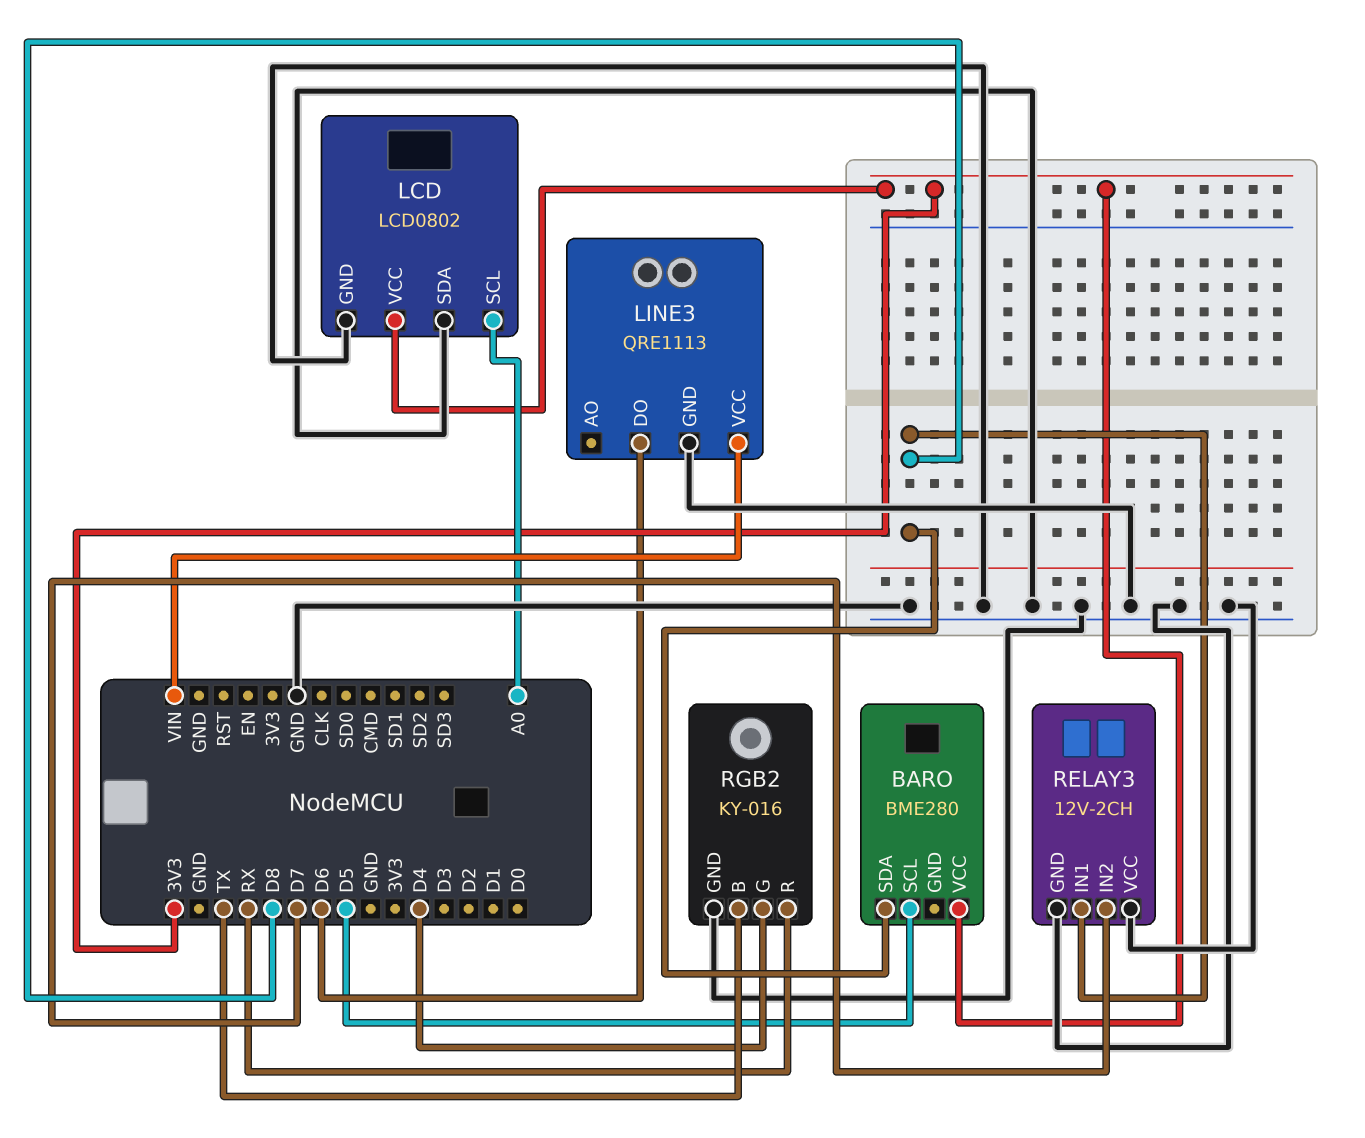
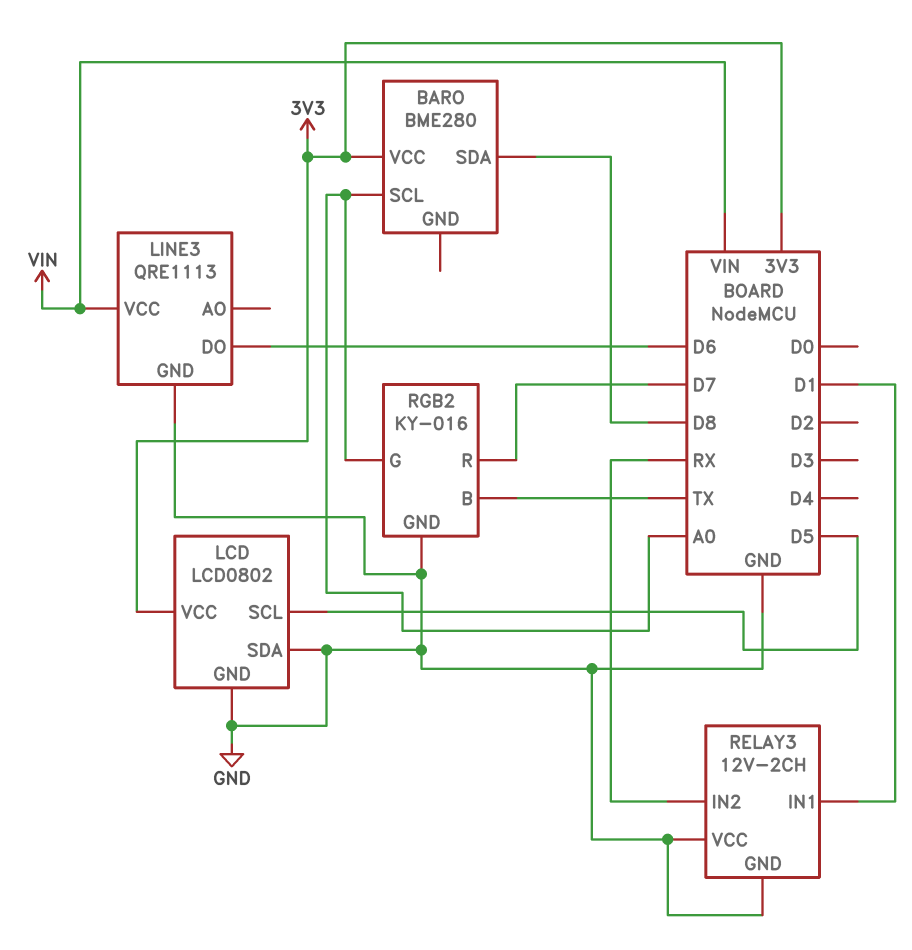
BARO pin SCL: D5 -> A0
LCD pin SCL: A0 -> D5
RELAY3 pin IN1: D8 -> D1
RELAY3 pin IN2: D7 -> RX
RGB2 pin G: D4 -> A0
RGB2 pin R: RX -> D7

